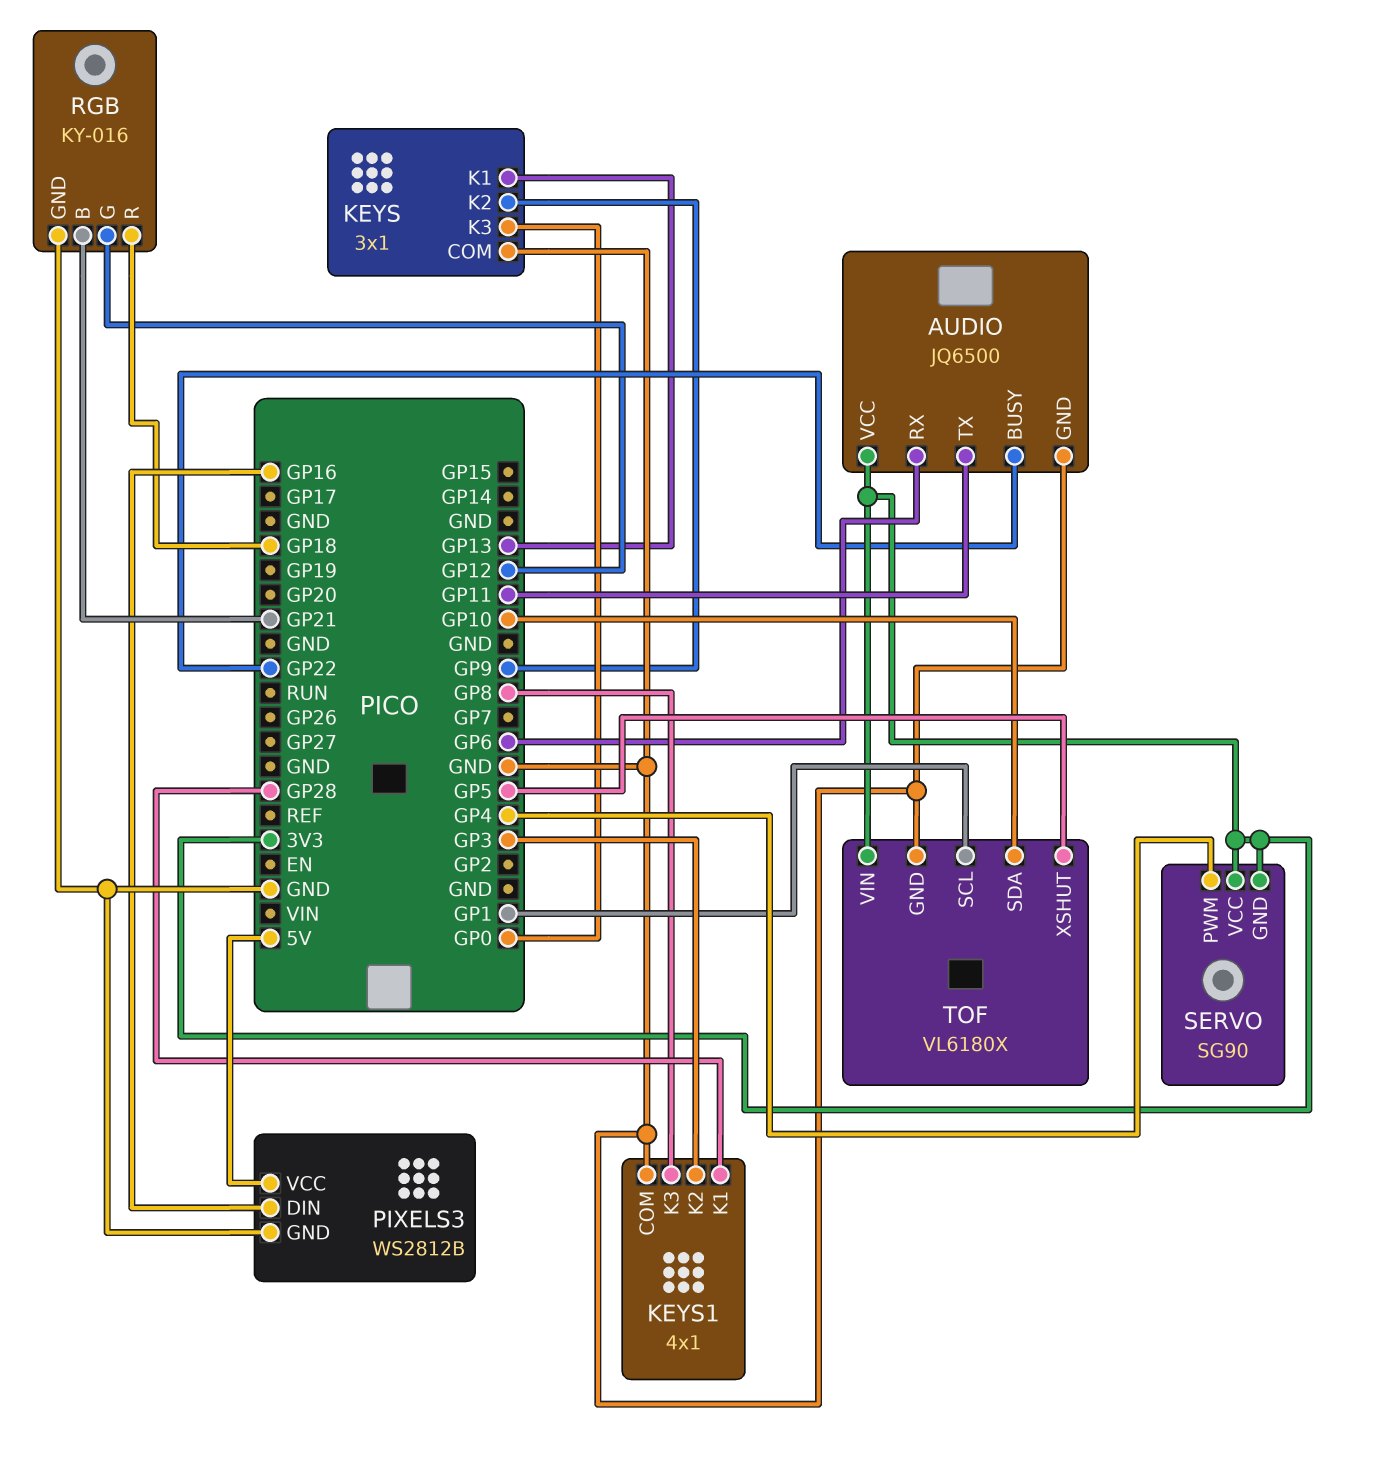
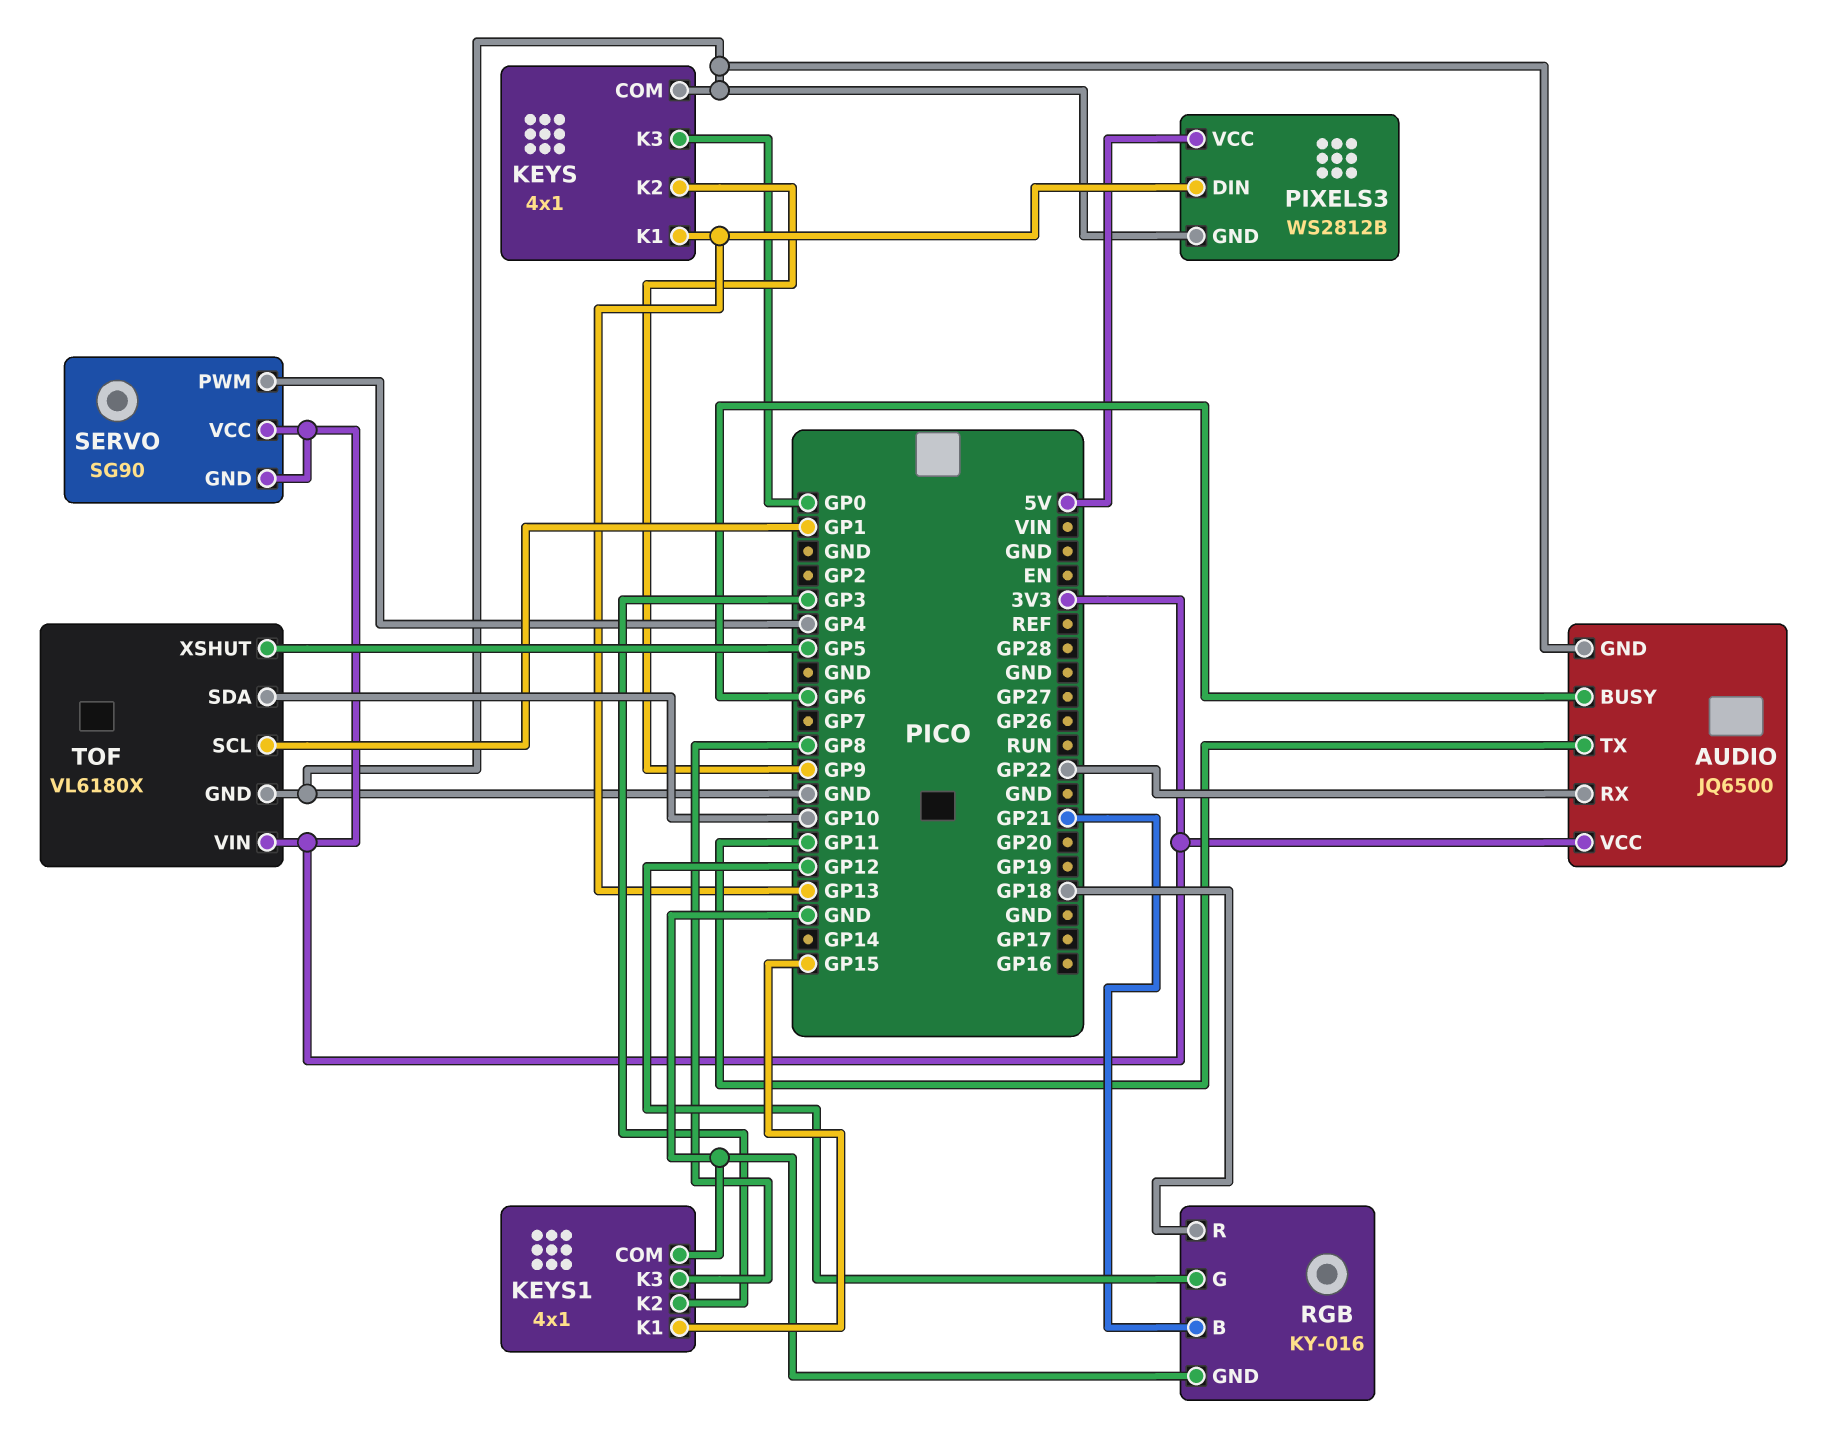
AUDIO pin BUSY: GP22 -> GP6
AUDIO pin RX: GP6 -> GP22
KEYS: 3x1 -> 4x1
KEYS1 pin K1: GP28 -> GP15
PIXELS3 pin DIN: GP16 -> GP13

